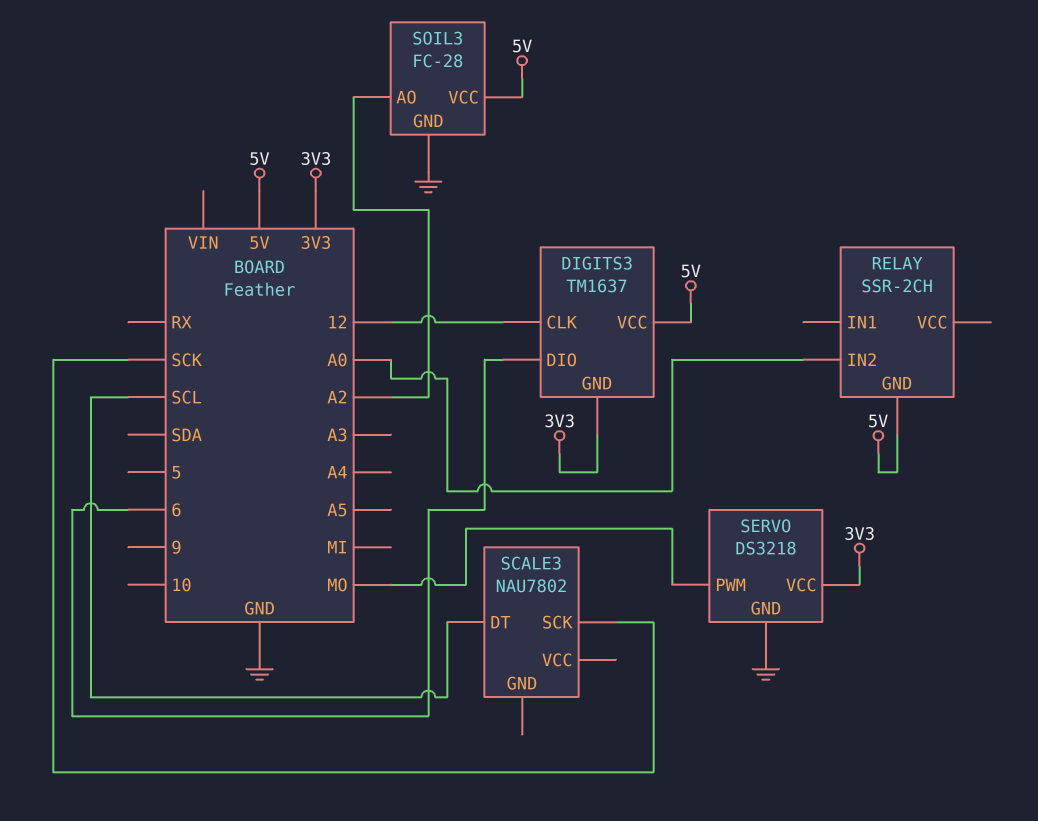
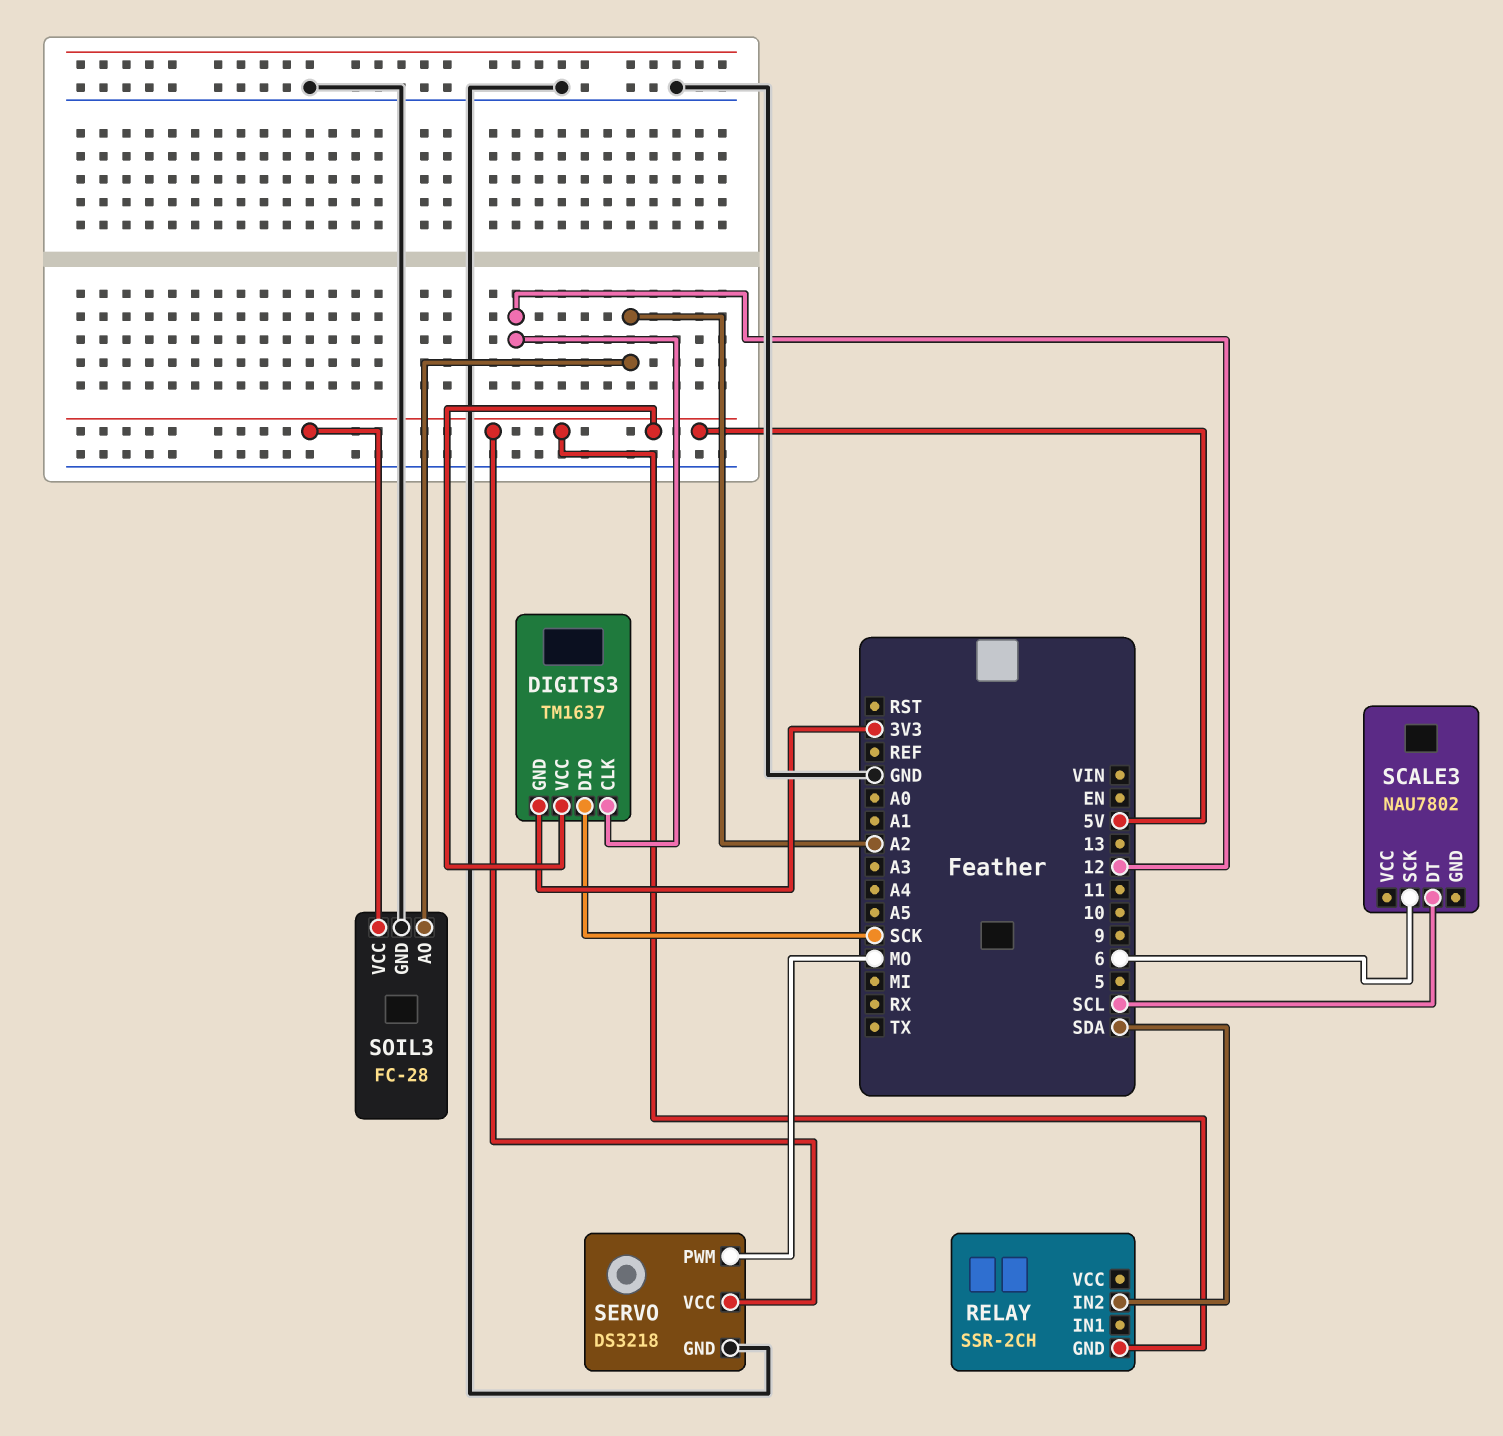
DIGITS3 pin DIO: 6 -> SCK
RELAY pin IN2: A0 -> SDA
SCALE3 pin SCK: SCK -> 6
SERVO pin VCC: 3V3 -> 5V

